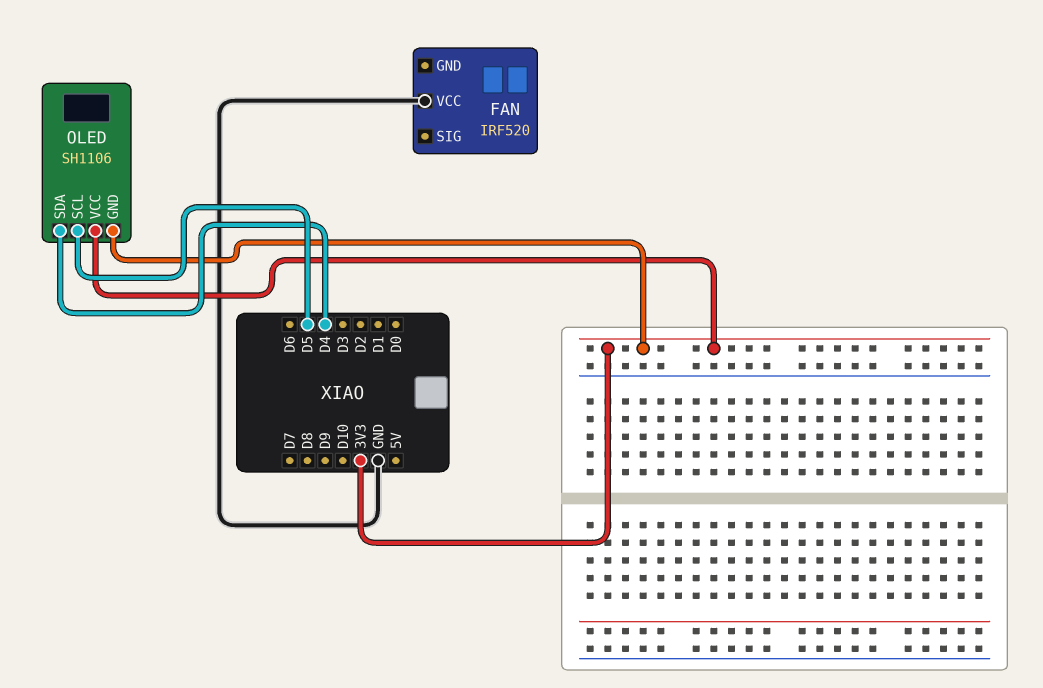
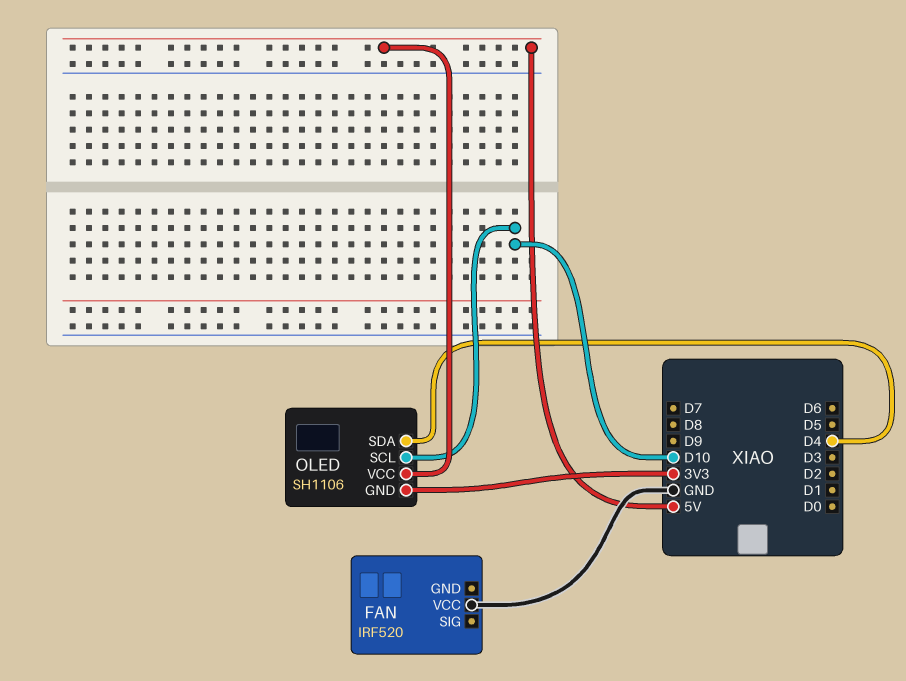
OLED pin SCL: D5 -> D10
OLED pin VCC: 3V3 -> 5V

